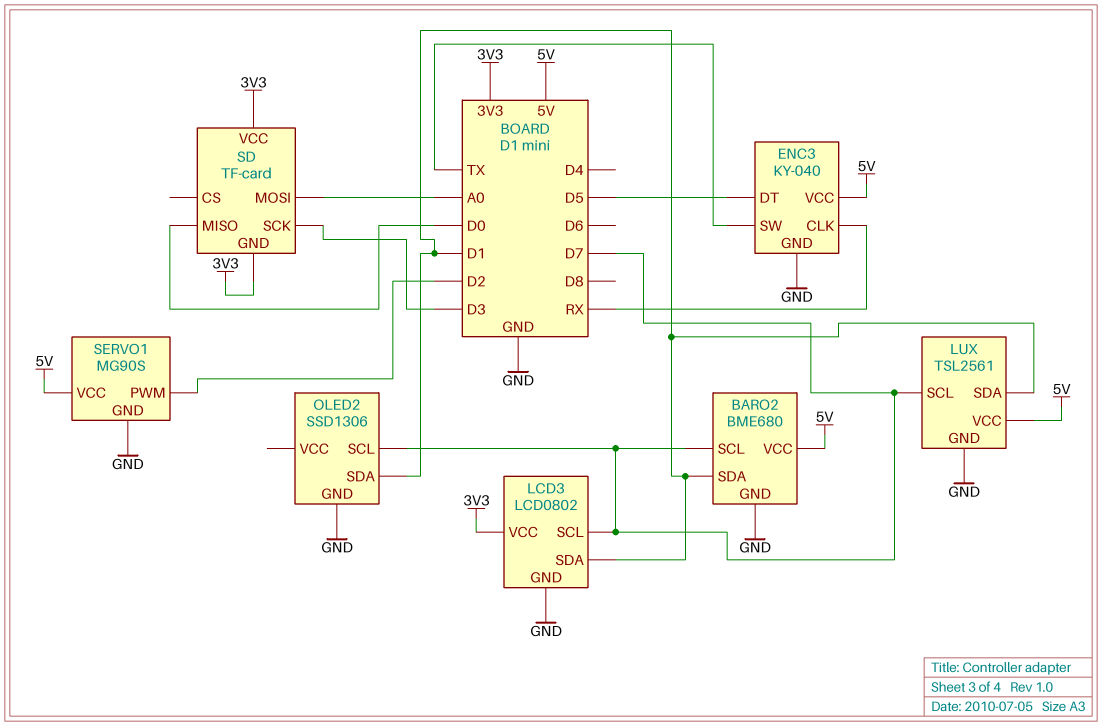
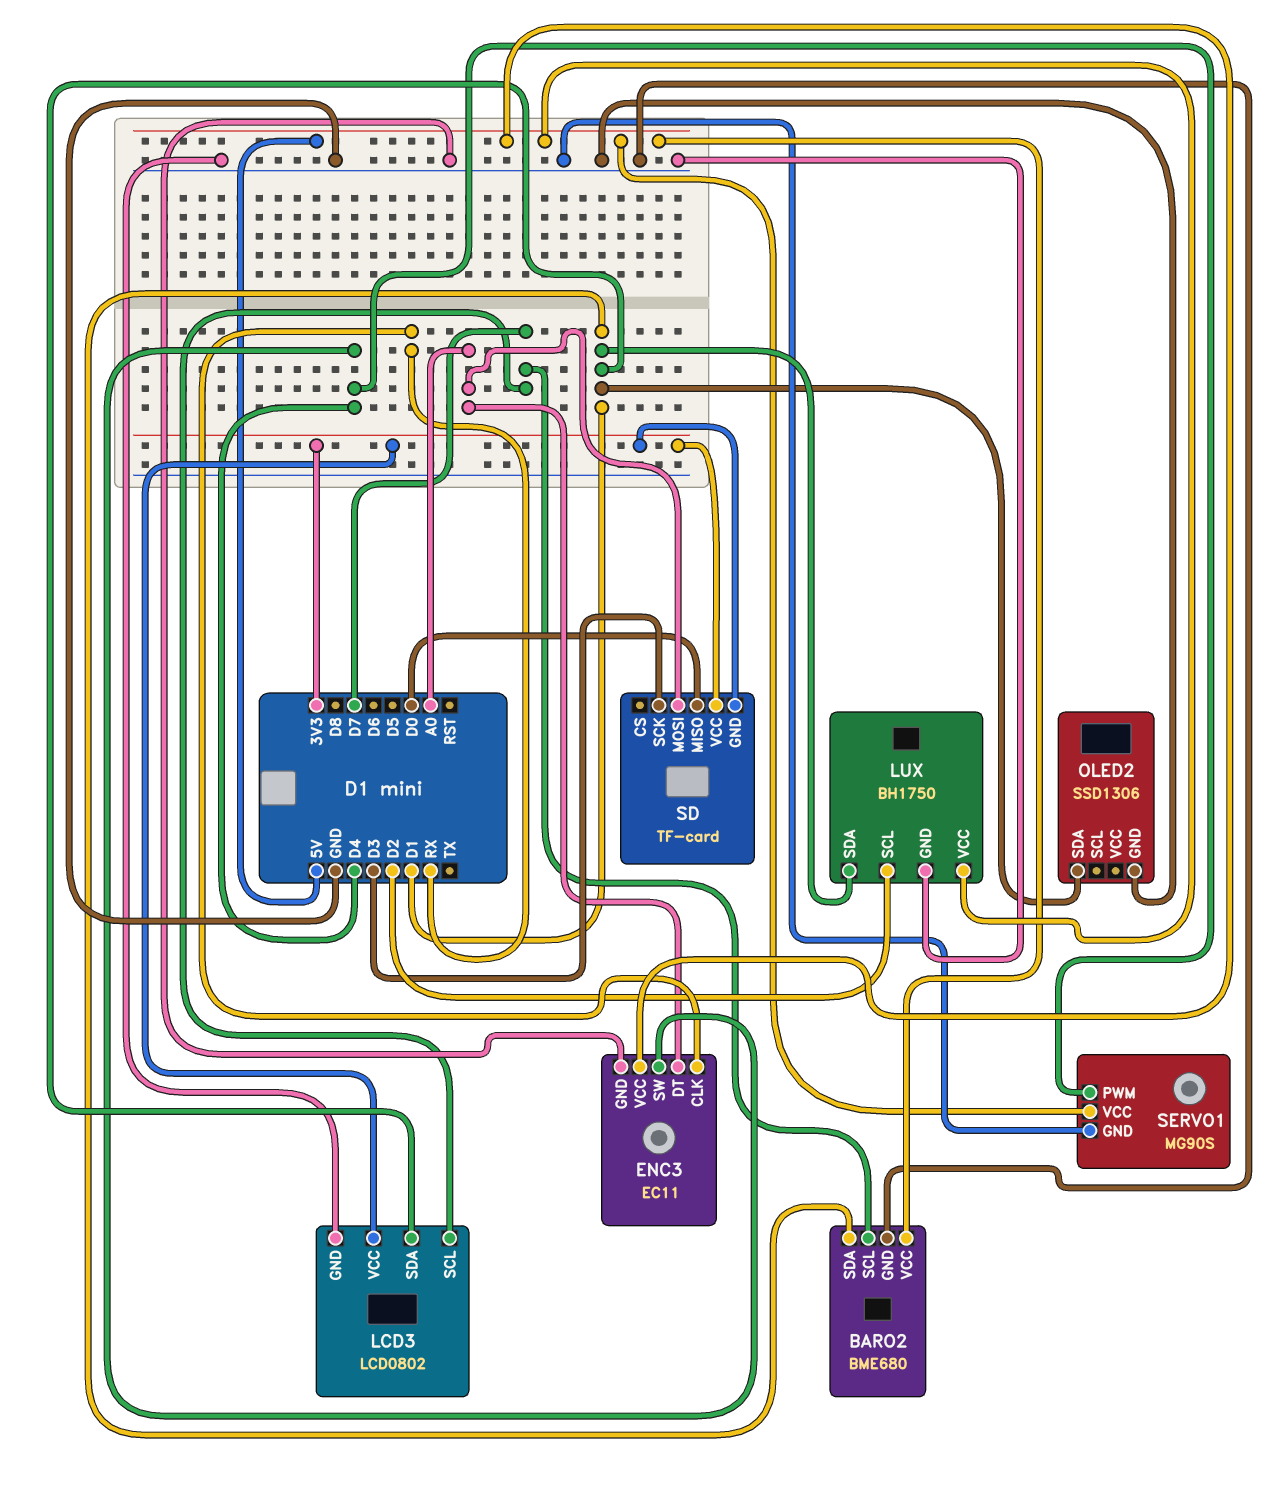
ENC3: KY-040 -> EC11
ENC3 pin DT: D5 -> A0
ENC3 pin SW: TX -> D4
LUX: TSL2561 -> BH1750
LUX pin SCL: D7 -> D2
OLED2 pin SCL: D7 -> none
SERVO1 pin PWM: D2 -> D4

